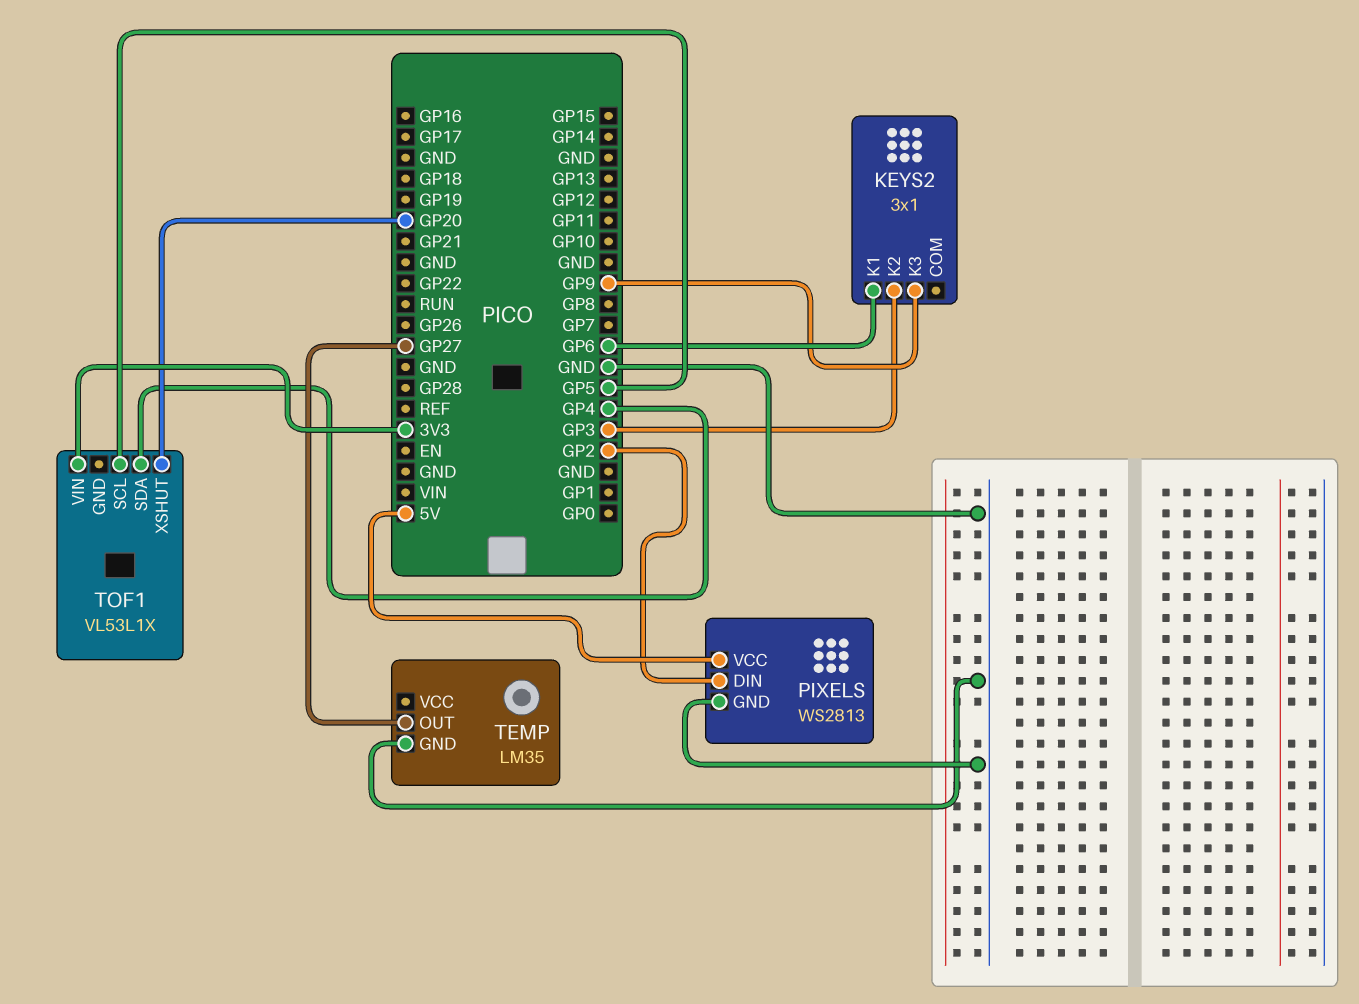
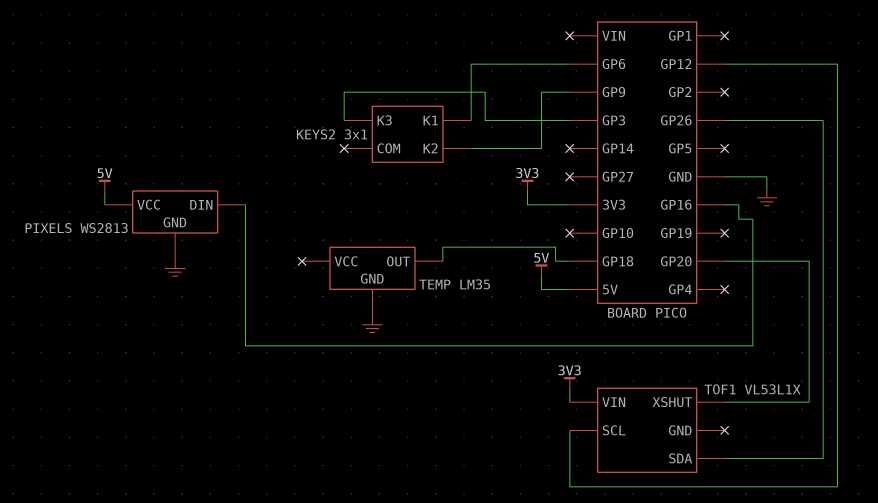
KEYS2 pin K2: GP3 -> GP9
KEYS2 pin K3: GP9 -> GP3
PIXELS pin DIN: GP2 -> GP16
TEMP pin OUT: GP27 -> GP18
TOF1 pin SCL: GP5 -> GP12
TOF1 pin SDA: GP4 -> GP26

